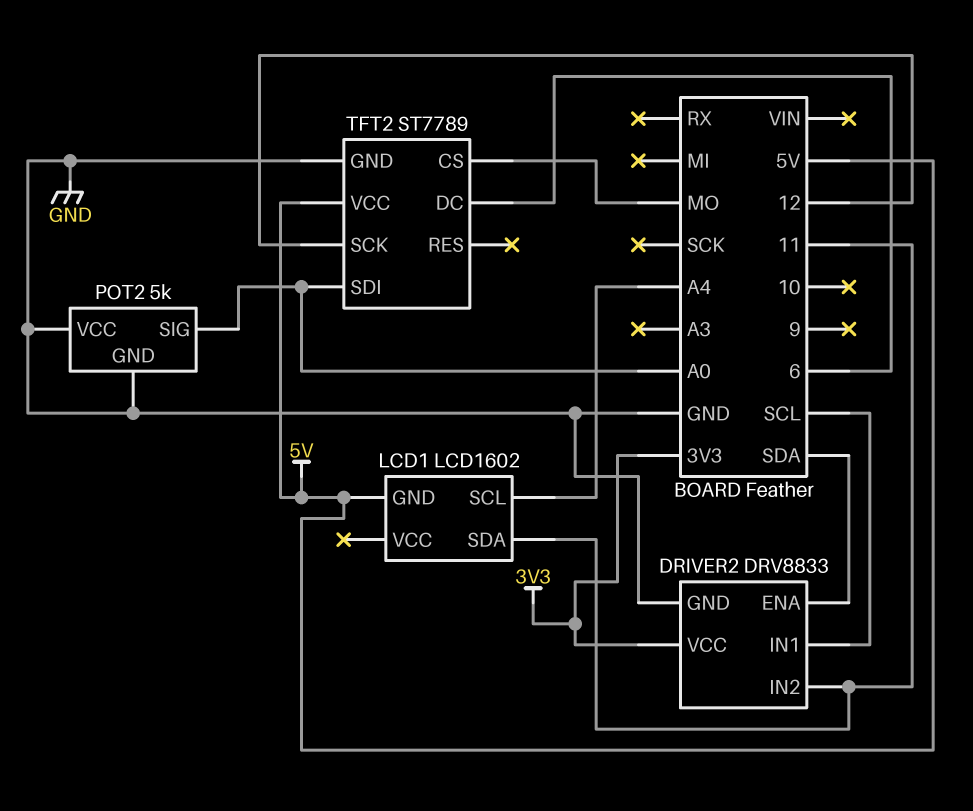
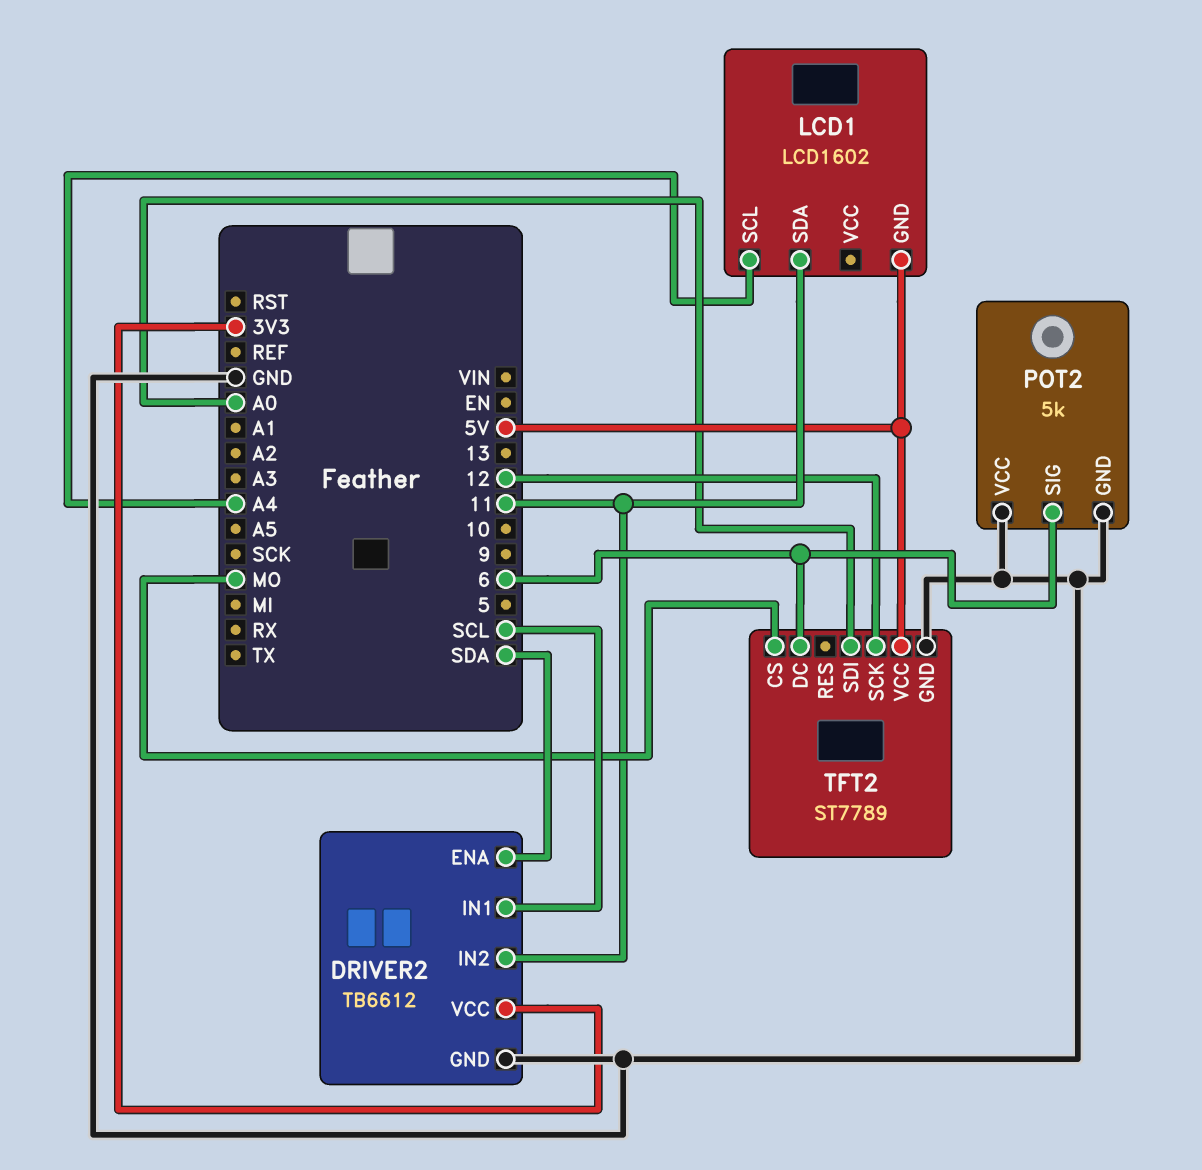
DRIVER2: DRV8833 -> TB6612
POT2 pin SIG: A0 -> 6

